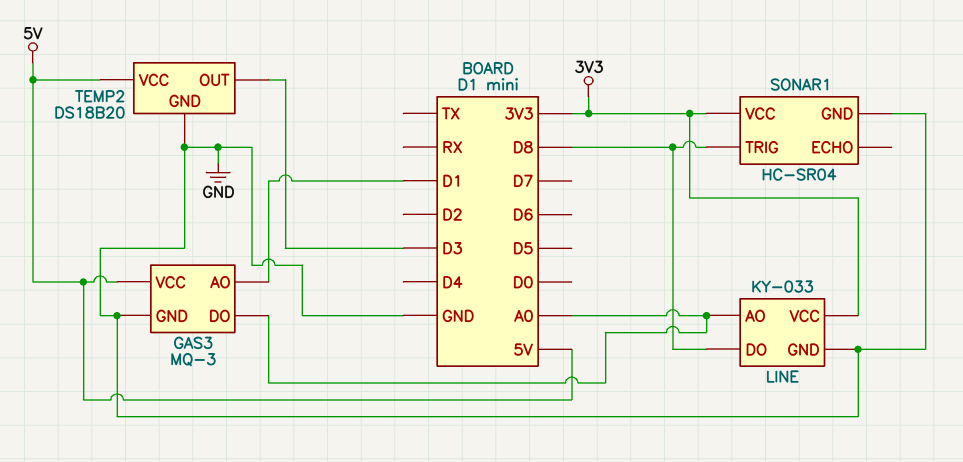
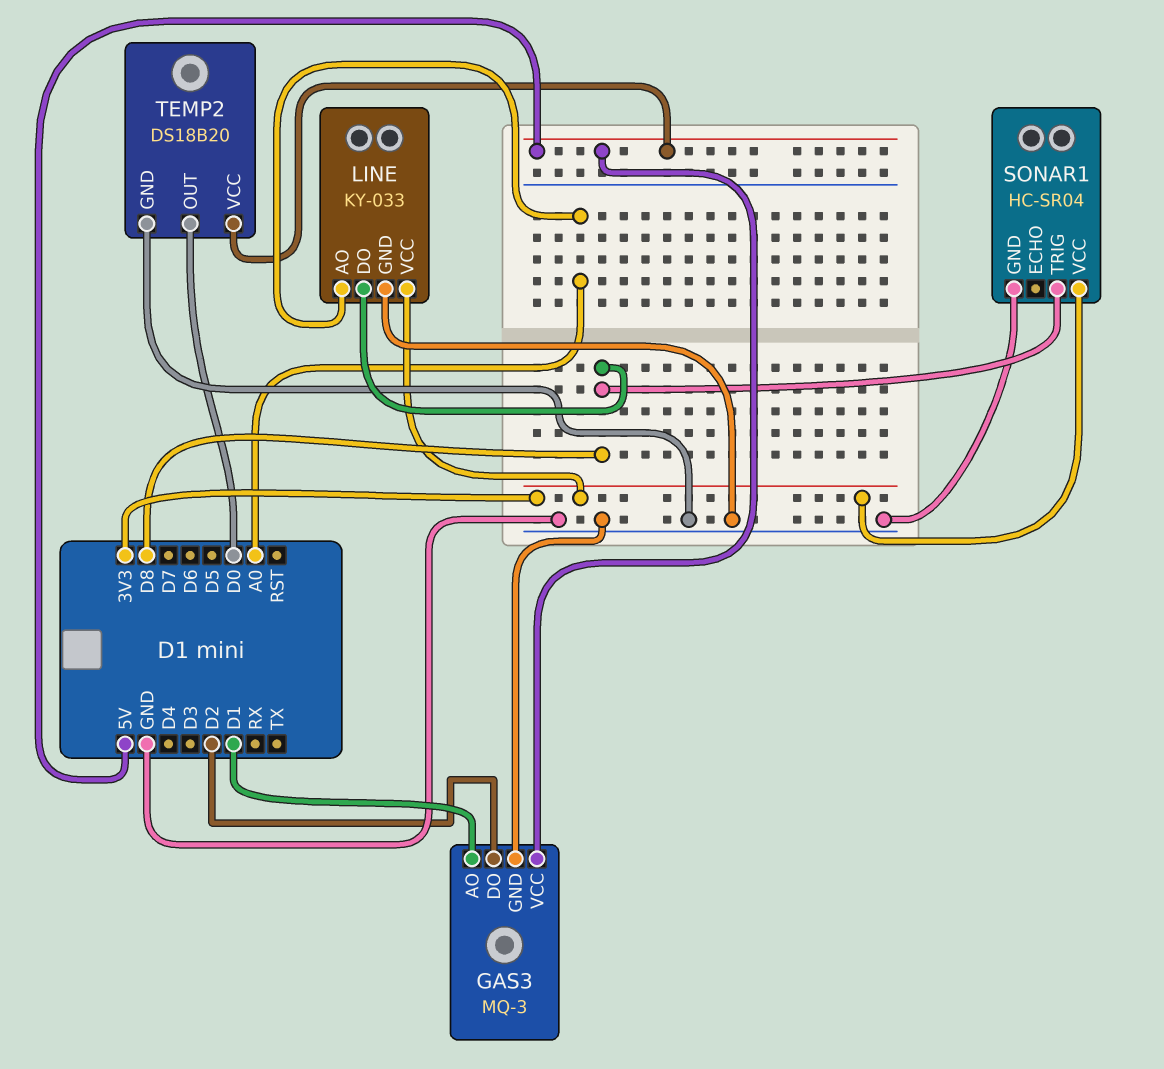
GAS3 pin DO: A0 -> D2
TEMP2 pin OUT: D3 -> D0

